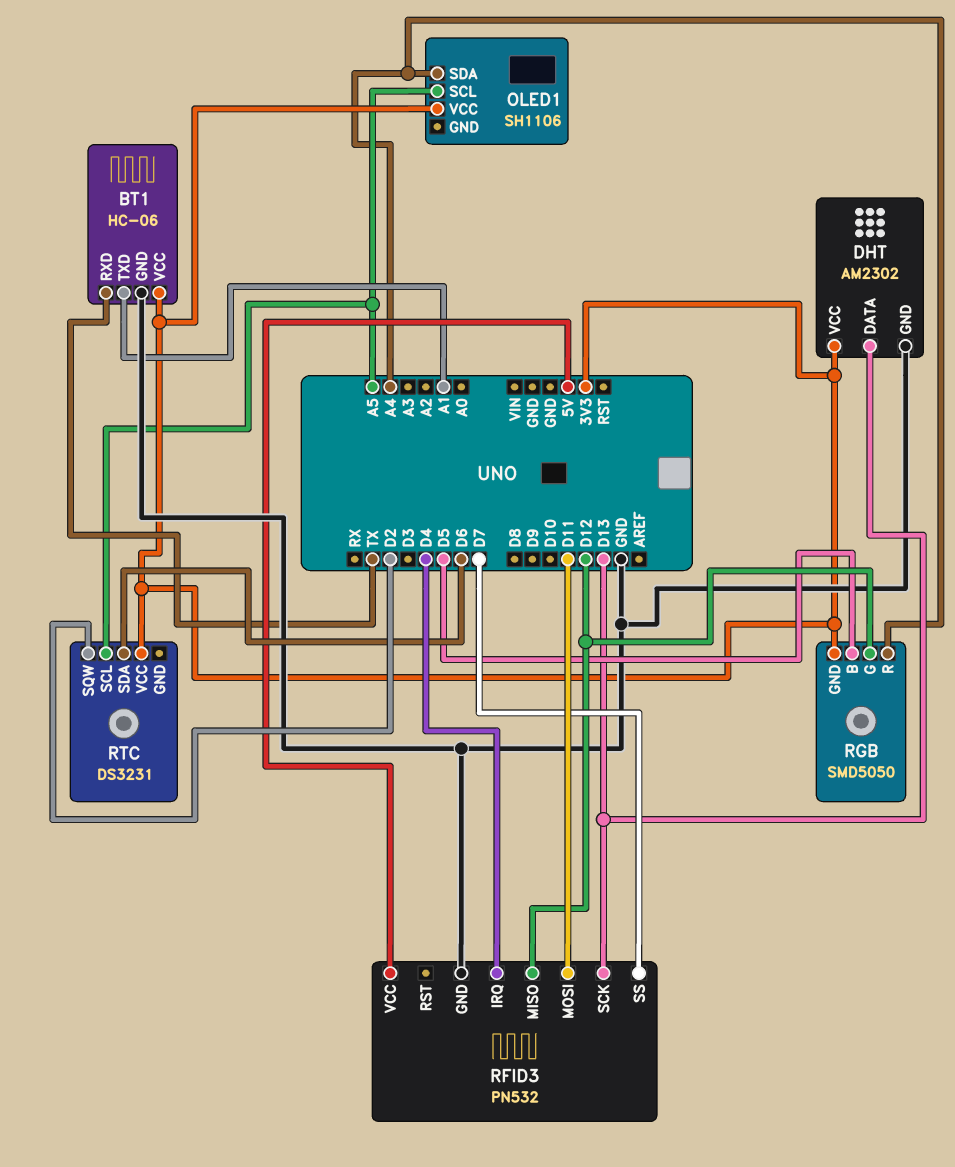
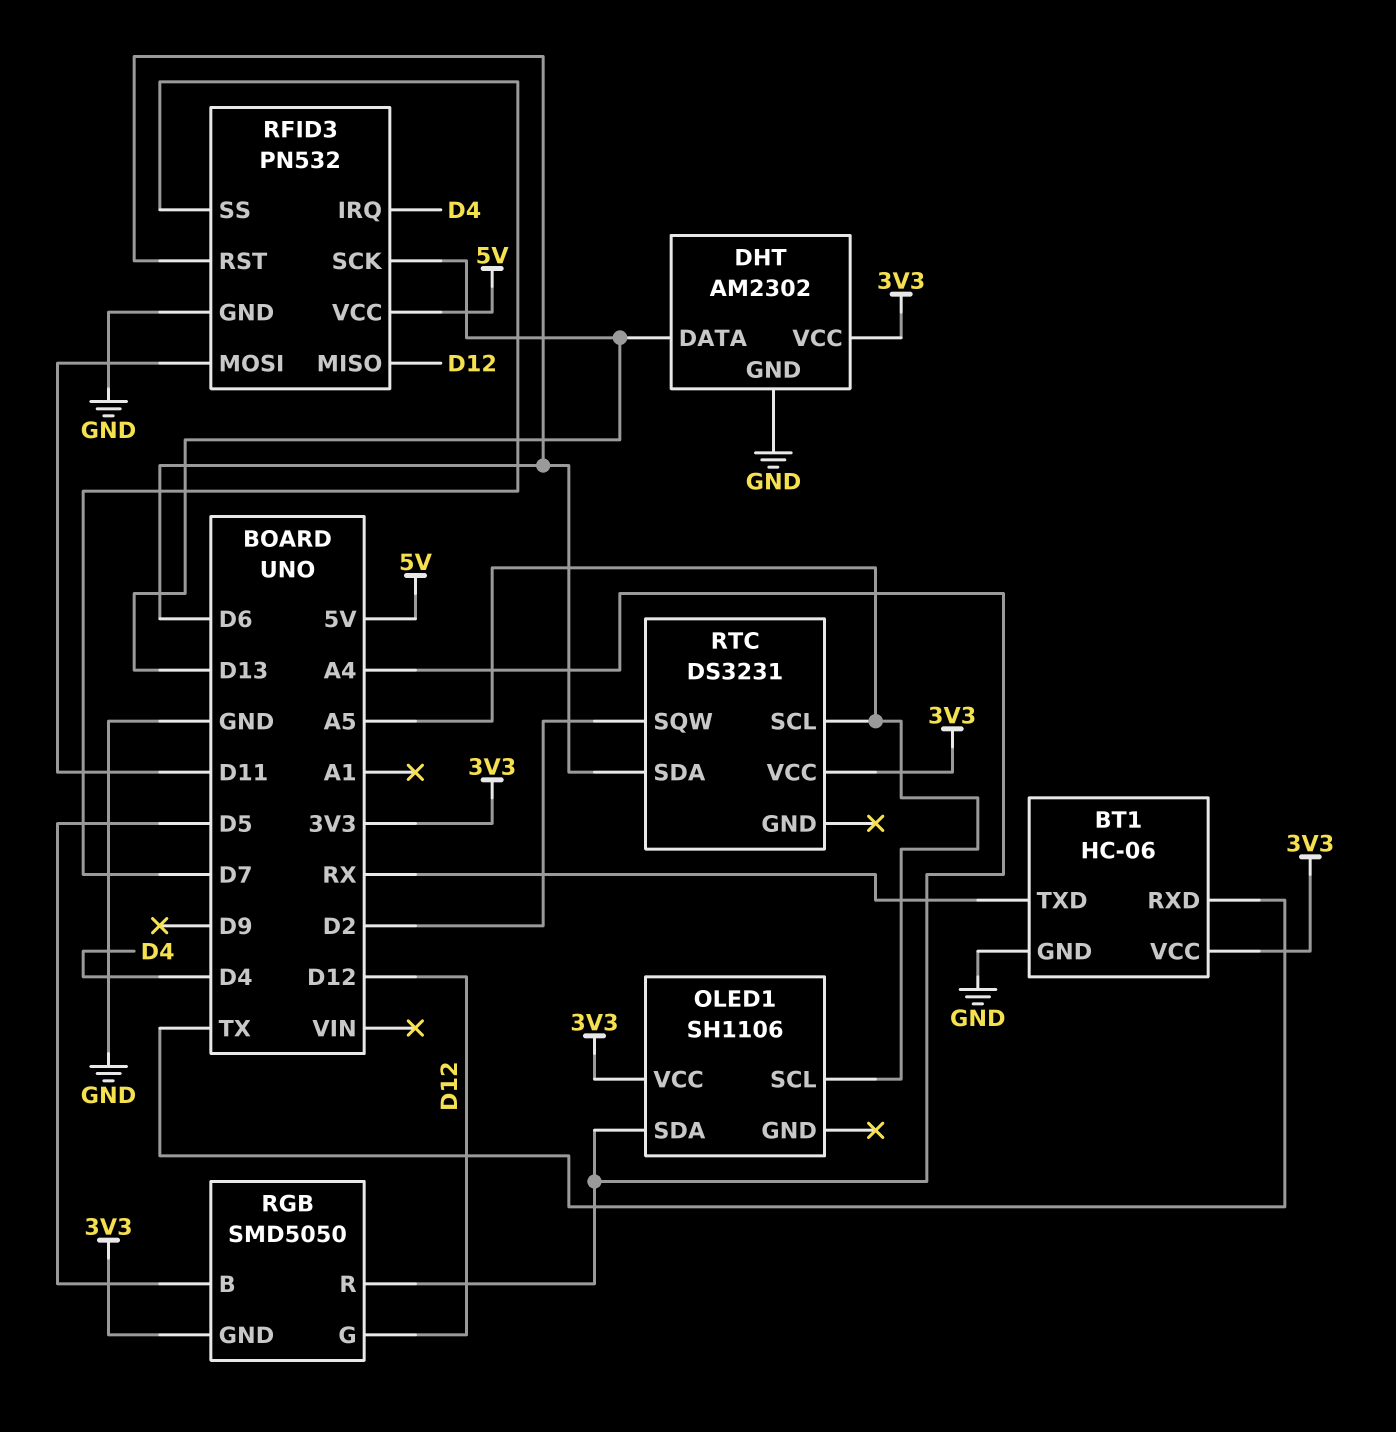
BT1 pin TXD: A1 -> RX
RFID3 pin RST: none -> D6

